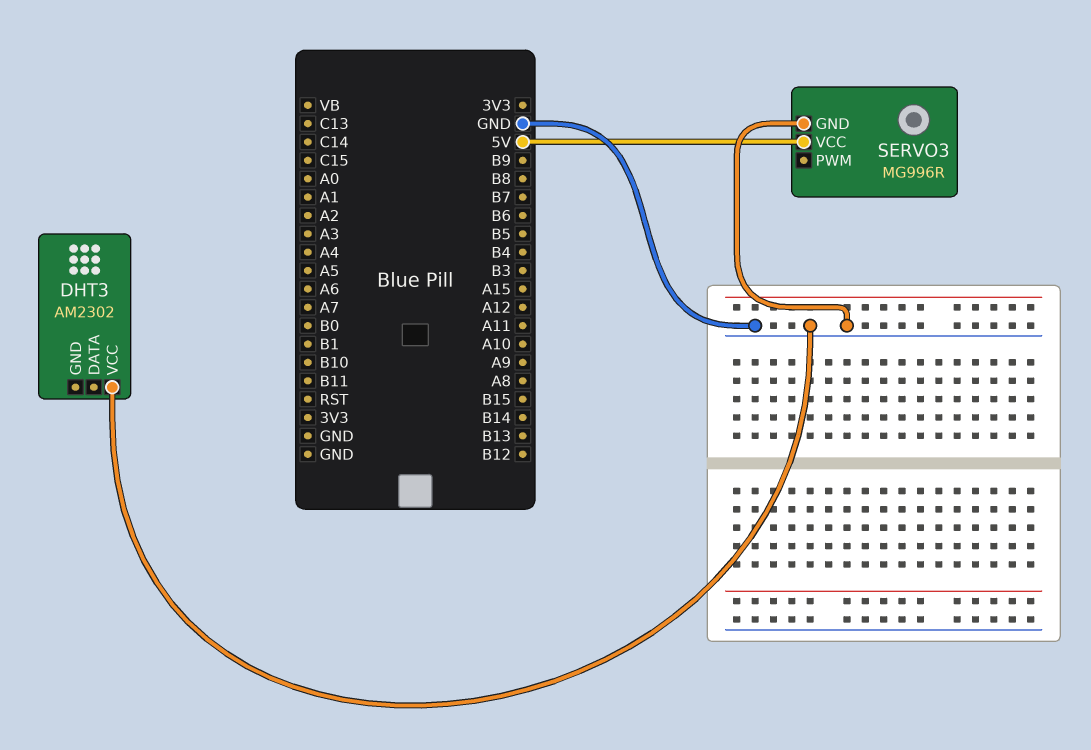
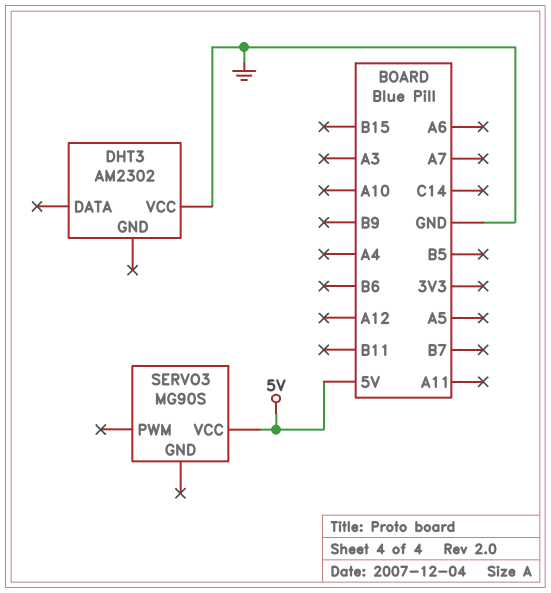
SERVO3: MG996R -> MG90S
SERVO3 pin GND: GND -> none

